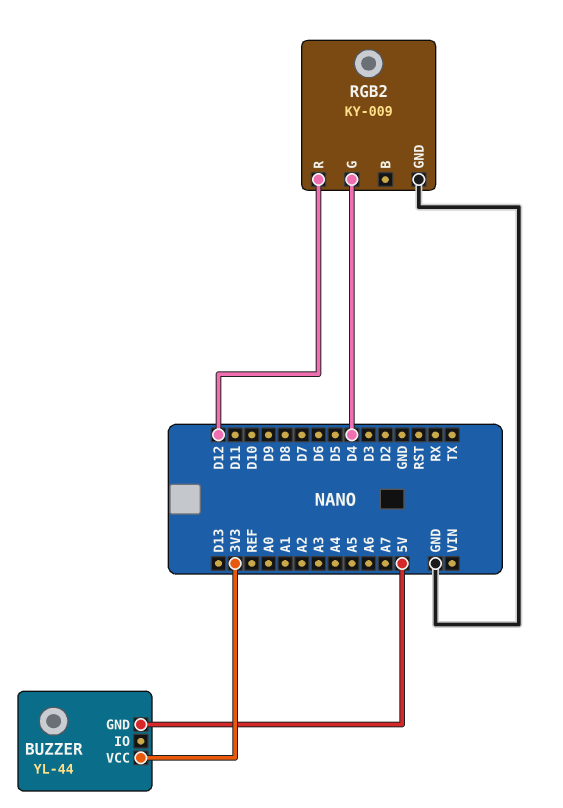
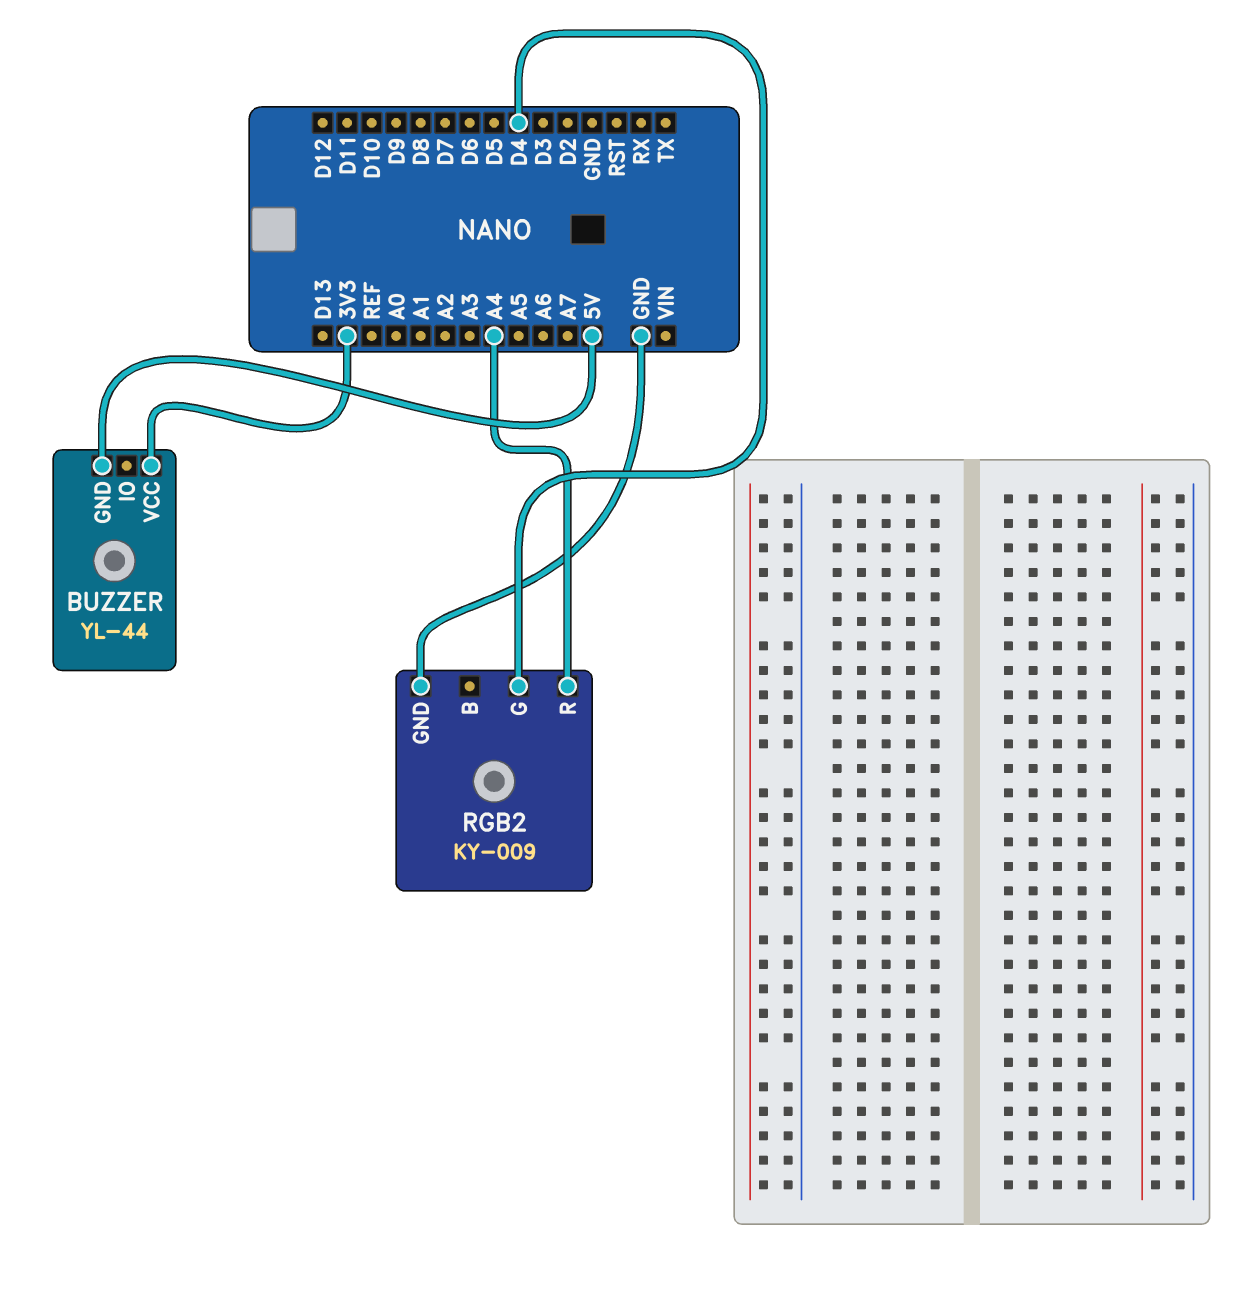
RGB2 pin R: D12 -> A4

